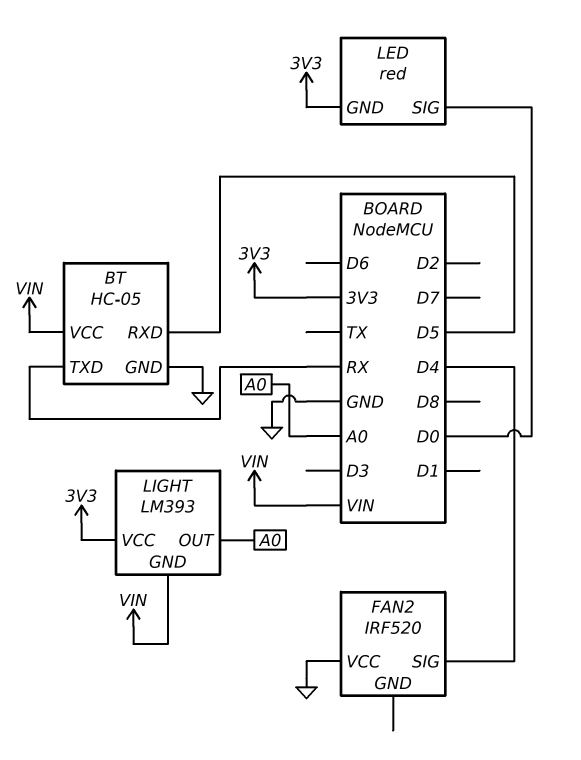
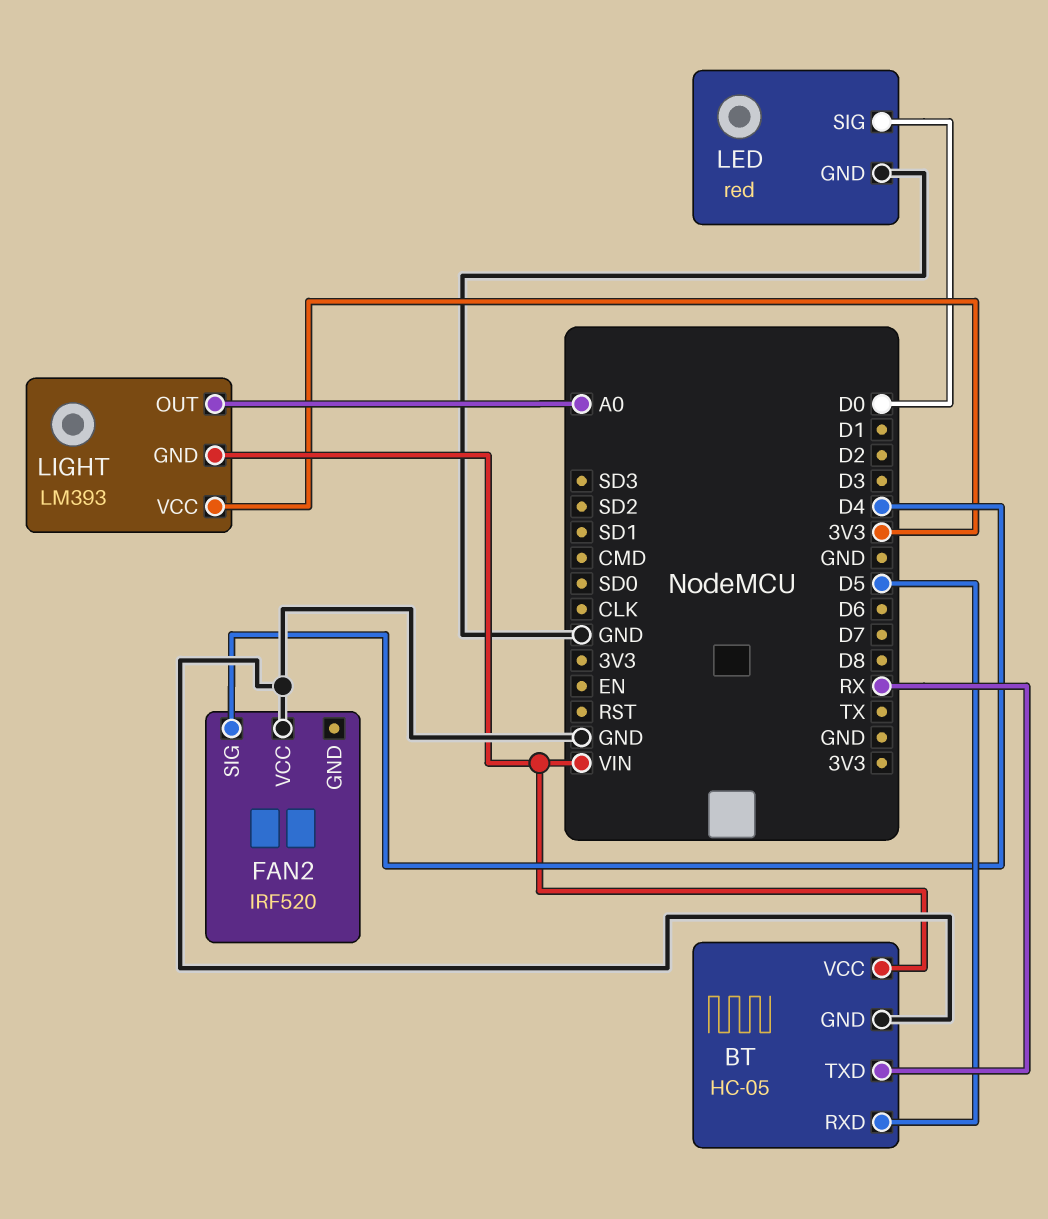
LED pin GND: 3V3 -> GND

